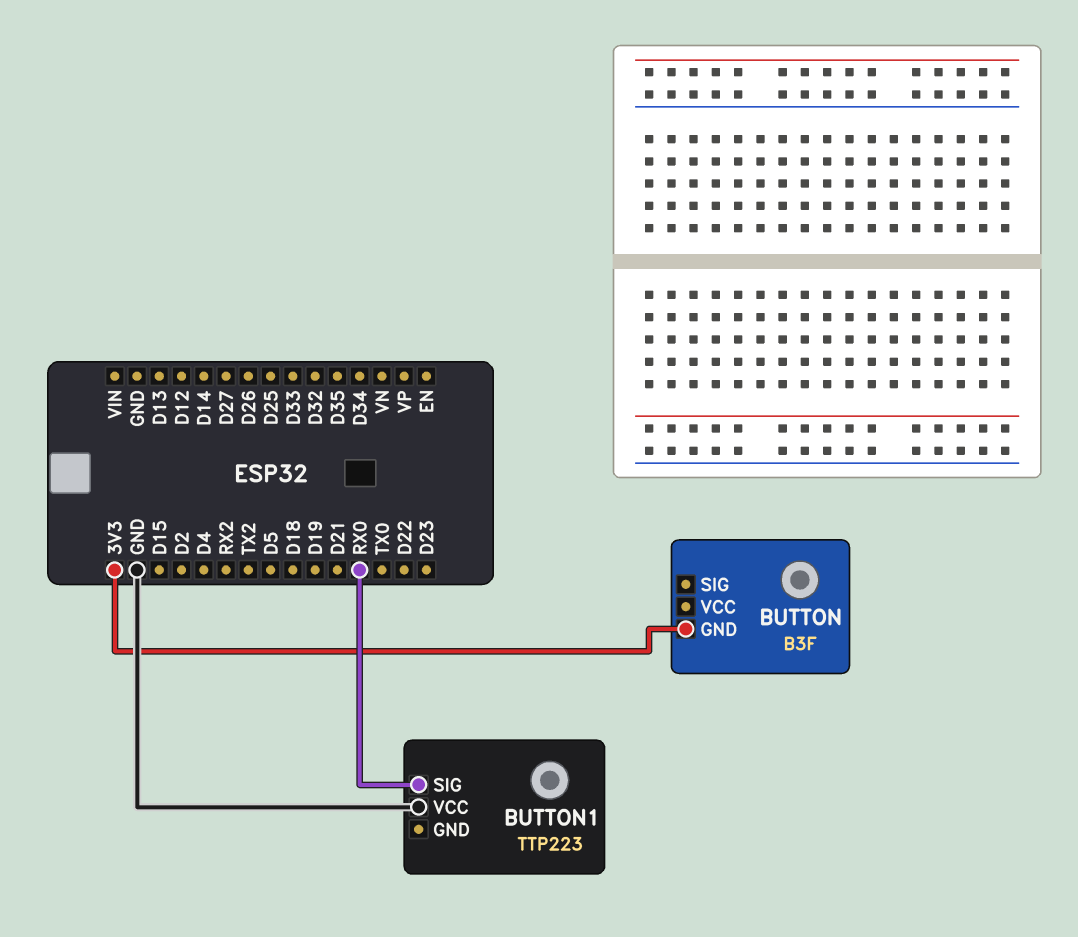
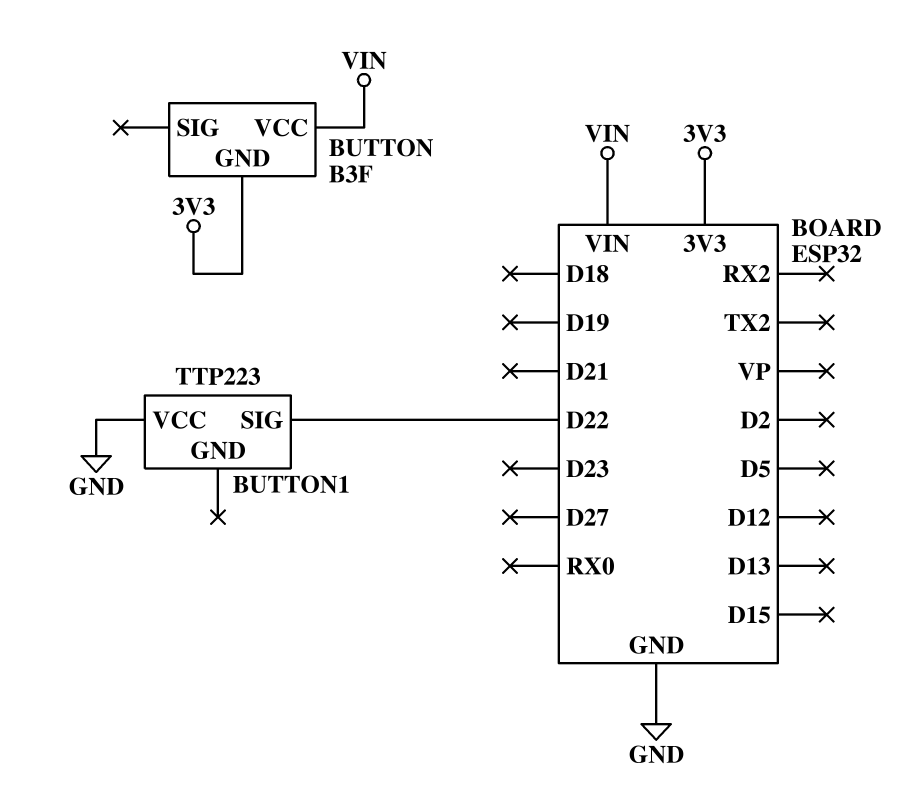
BUTTON pin VCC: none -> VIN
BUTTON1 pin SIG: RX0 -> D22

